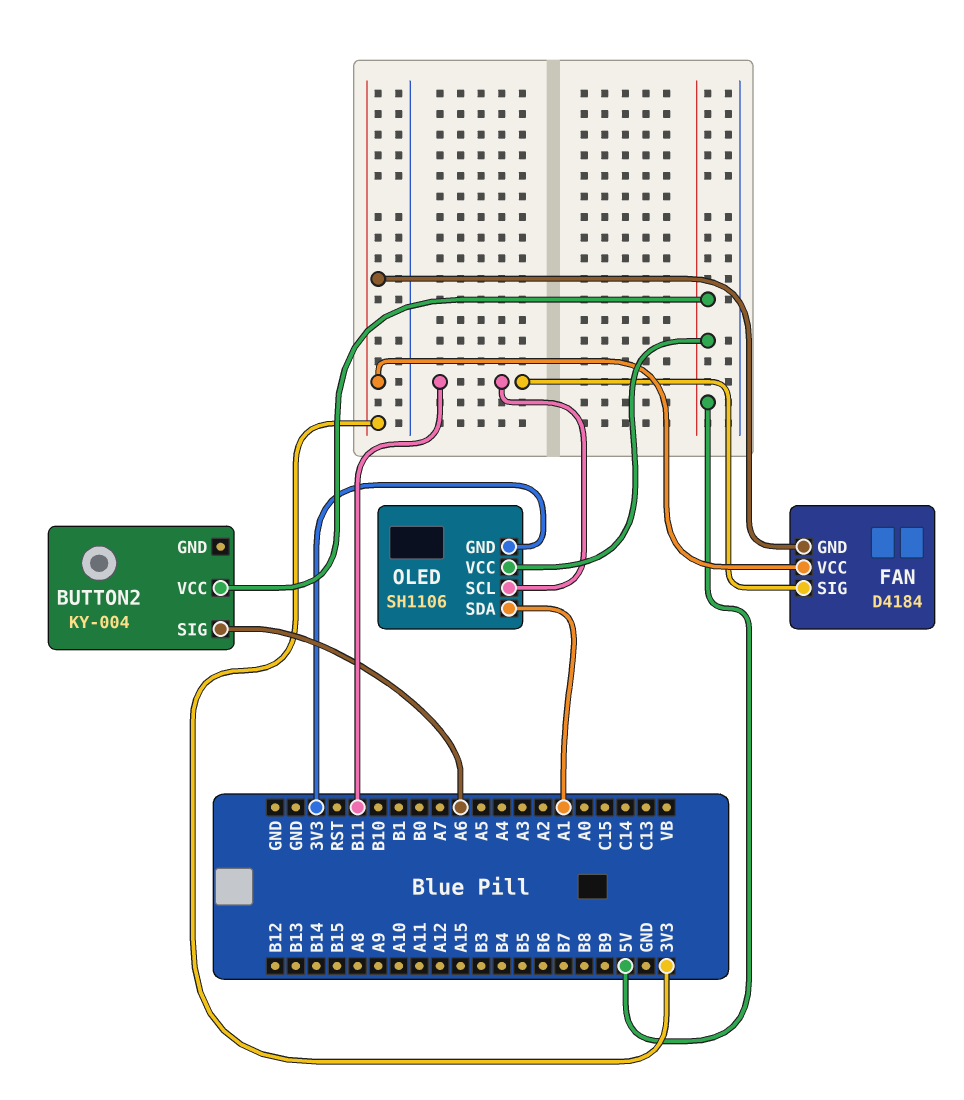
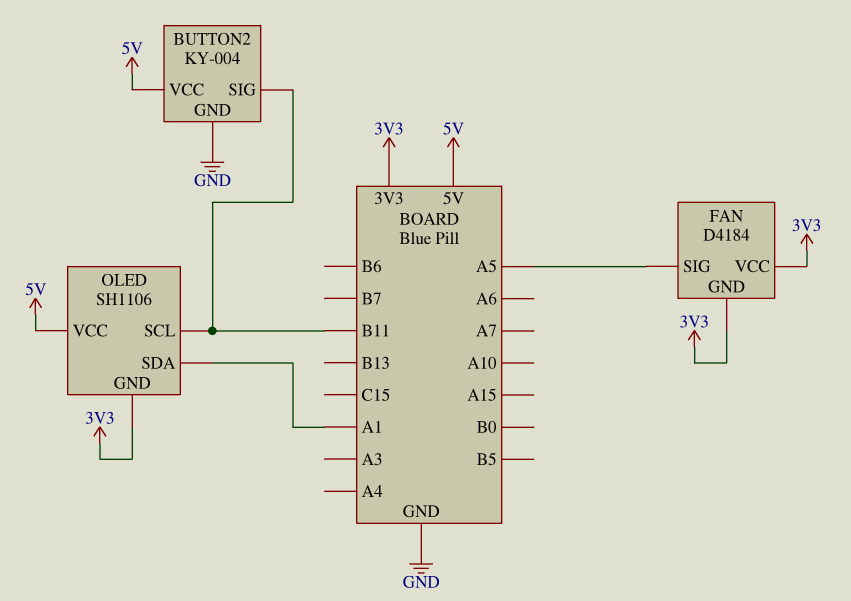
BUTTON2 pin GND: none -> GND
BUTTON2 pin SIG: A6 -> B11
FAN pin SIG: B11 -> A5

